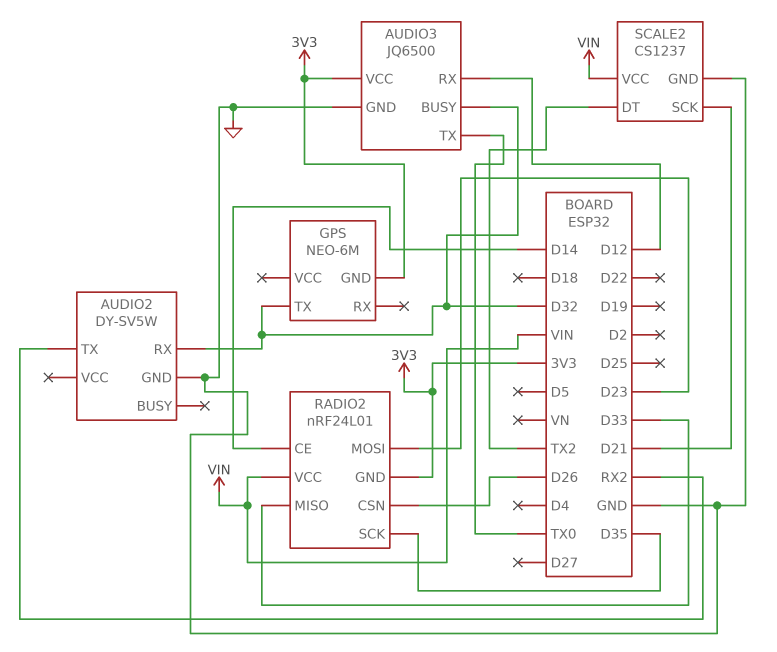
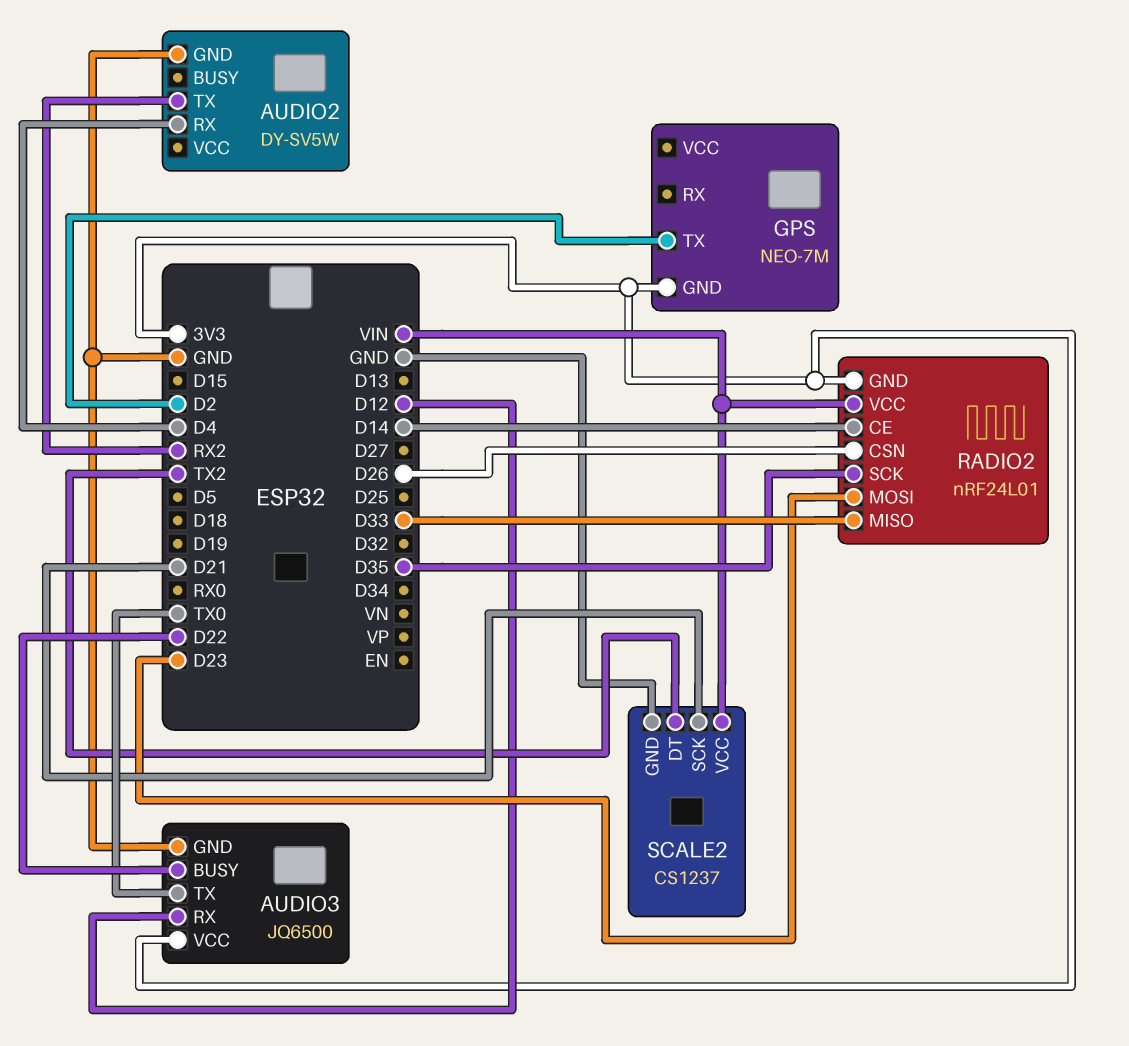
AUDIO2 pin RX: D32 -> D4
AUDIO3 pin BUSY: D32 -> D22
GPS: NEO-6M -> NEO-7M
GPS pin TX: D32 -> D2

